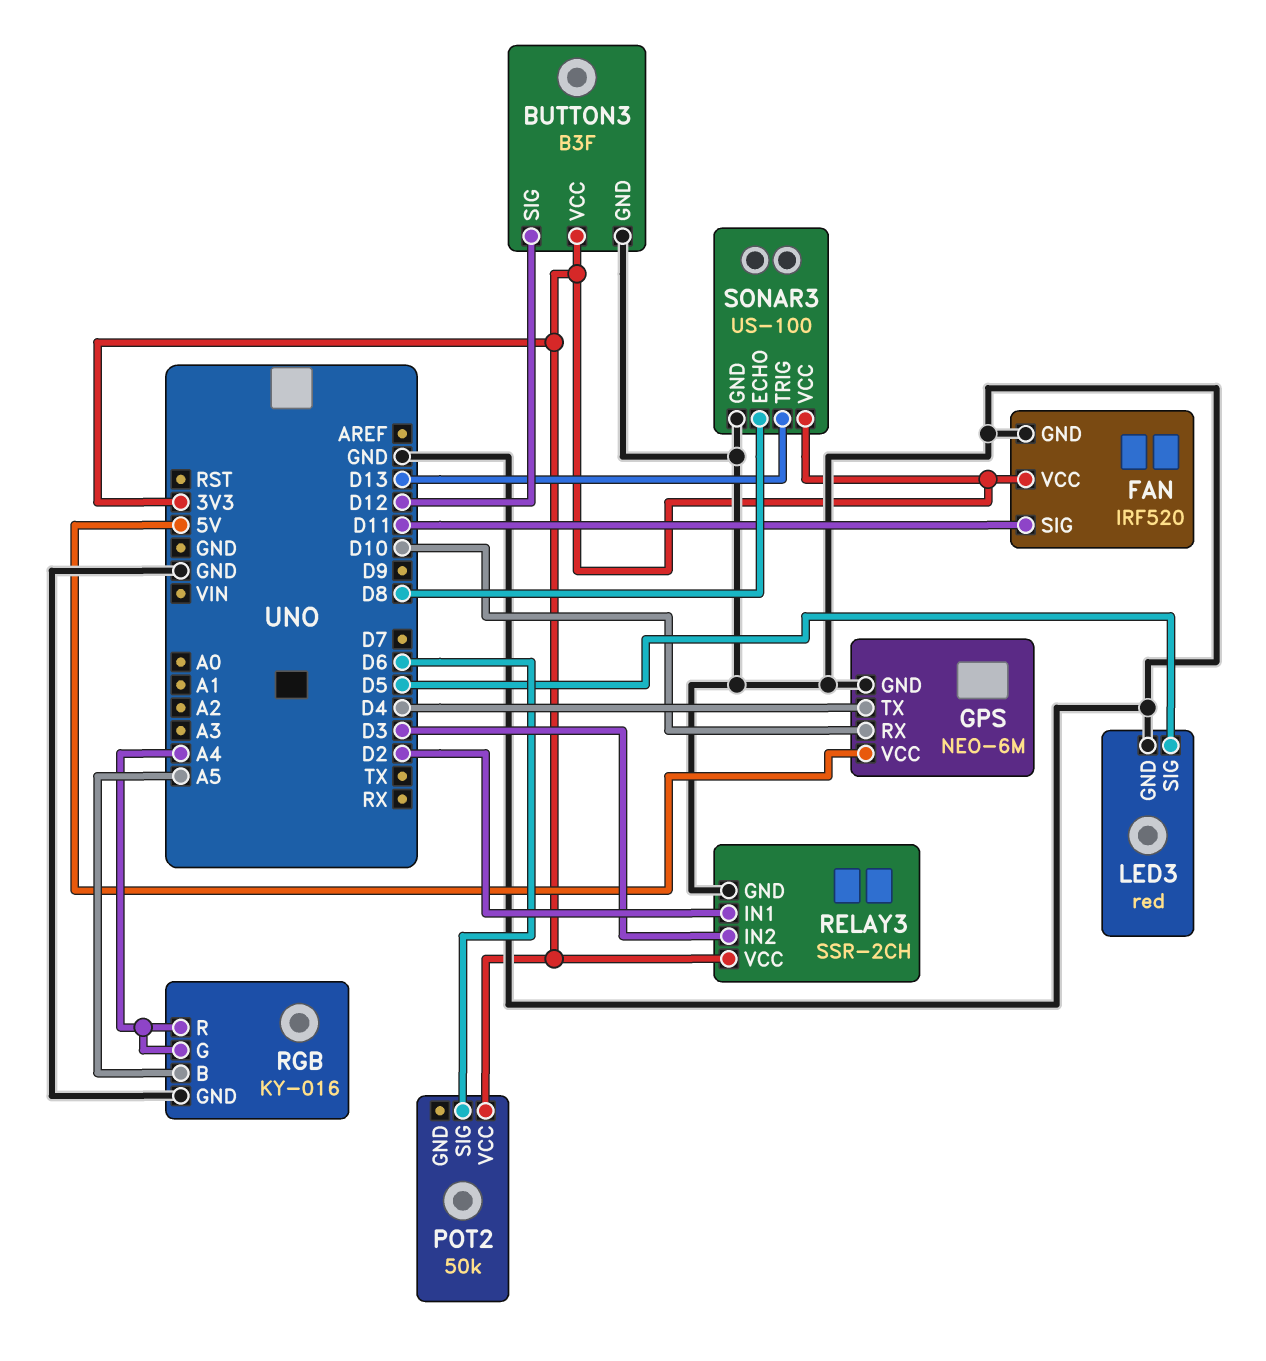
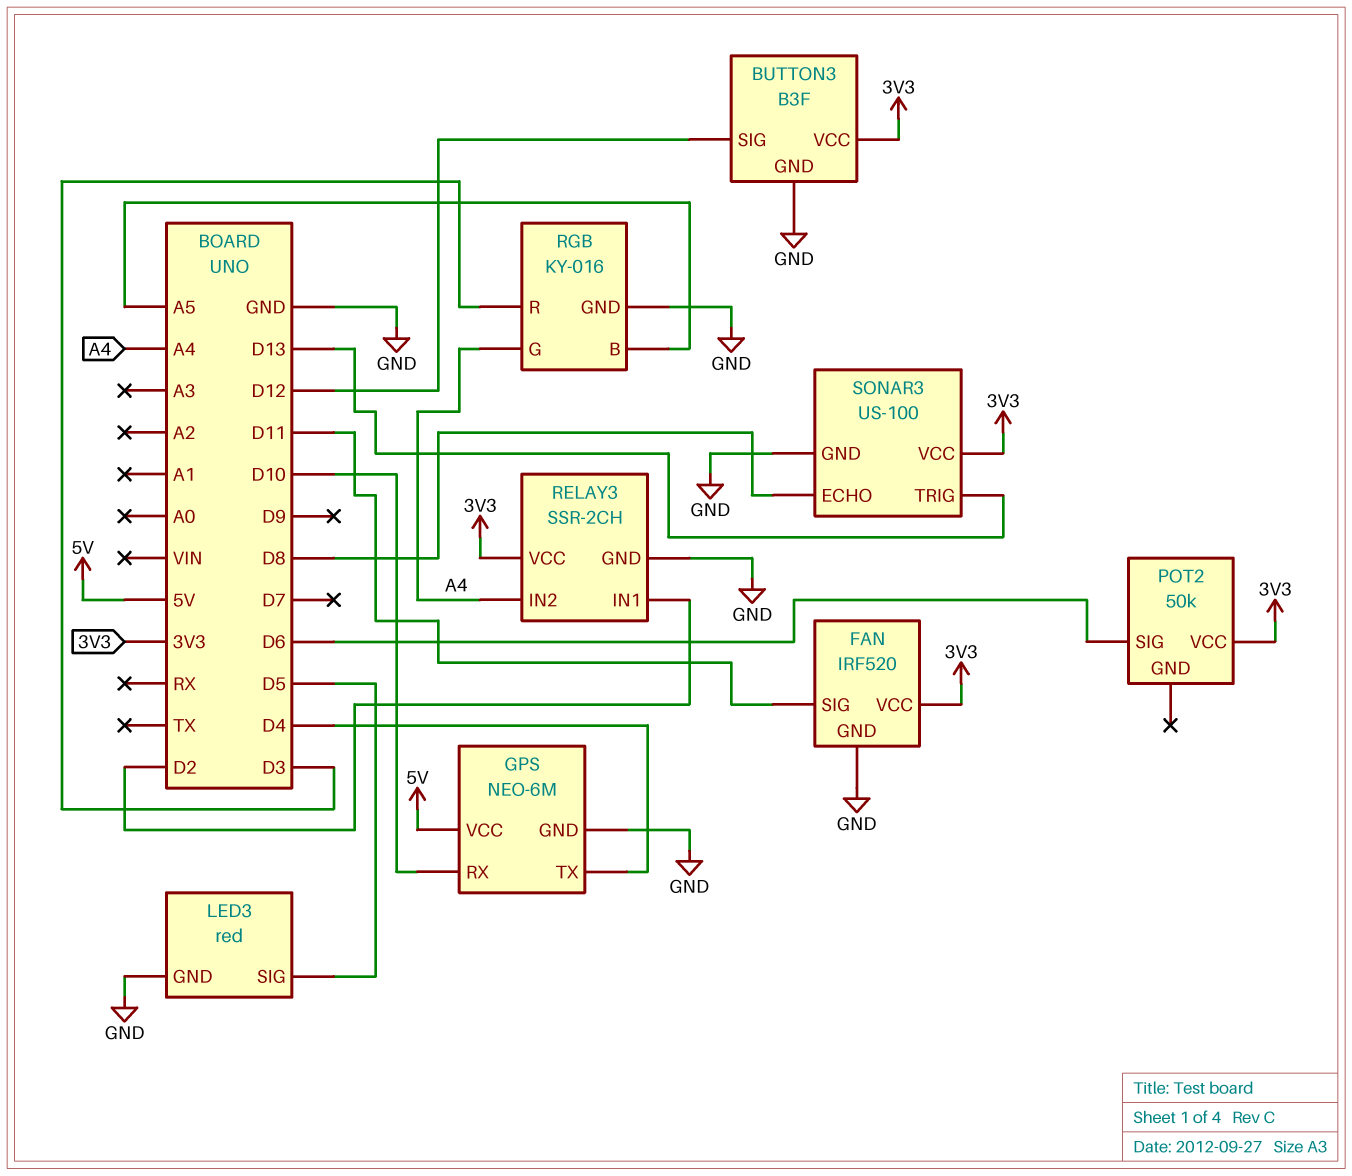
RELAY3 pin IN2: D3 -> A4
RGB pin R: A4 -> D3

